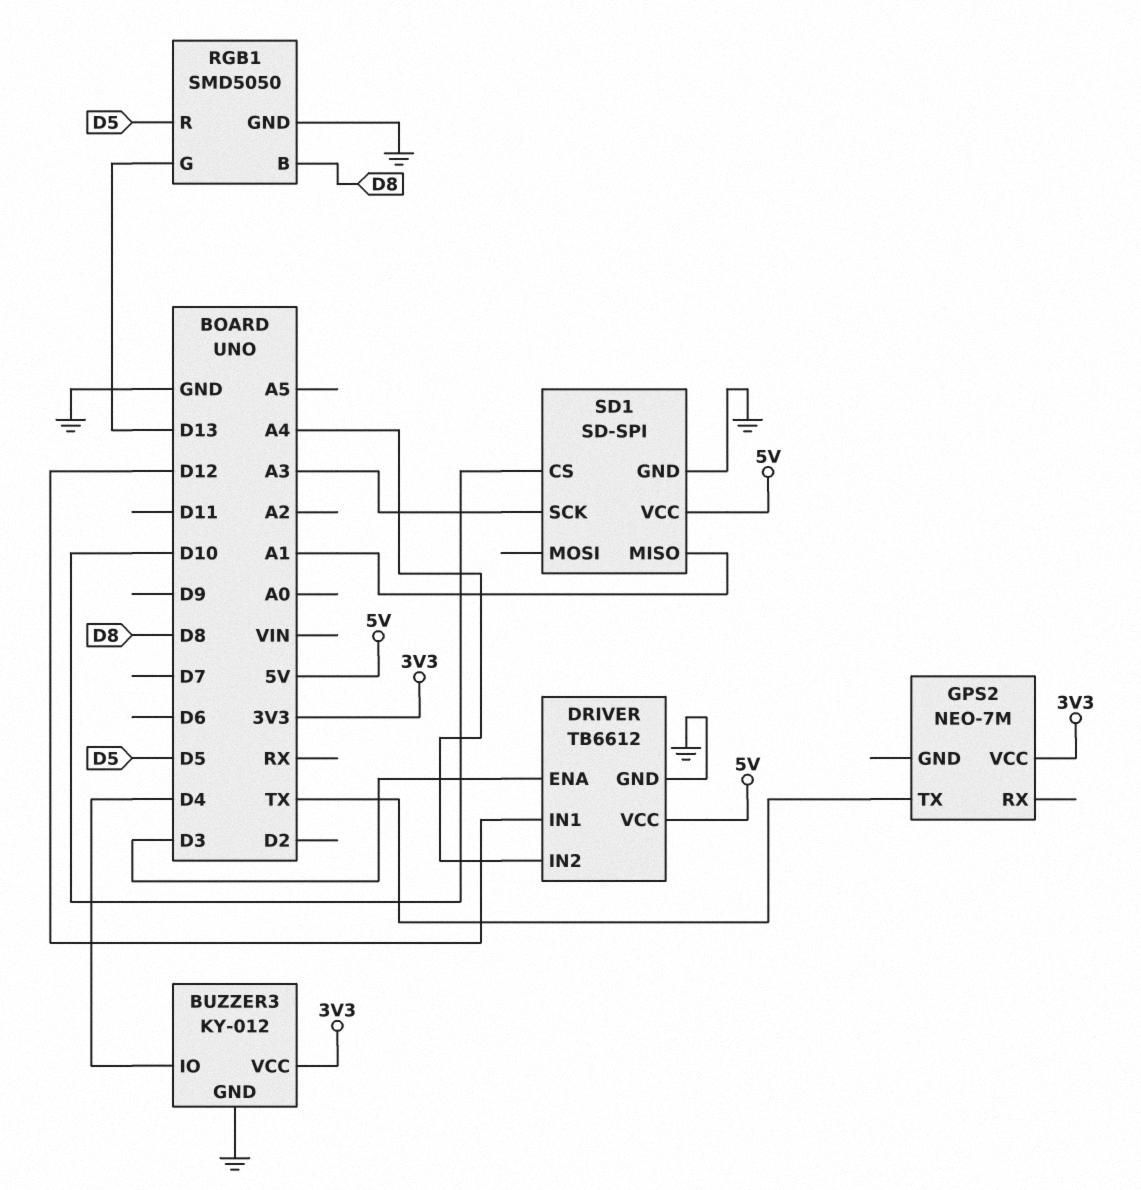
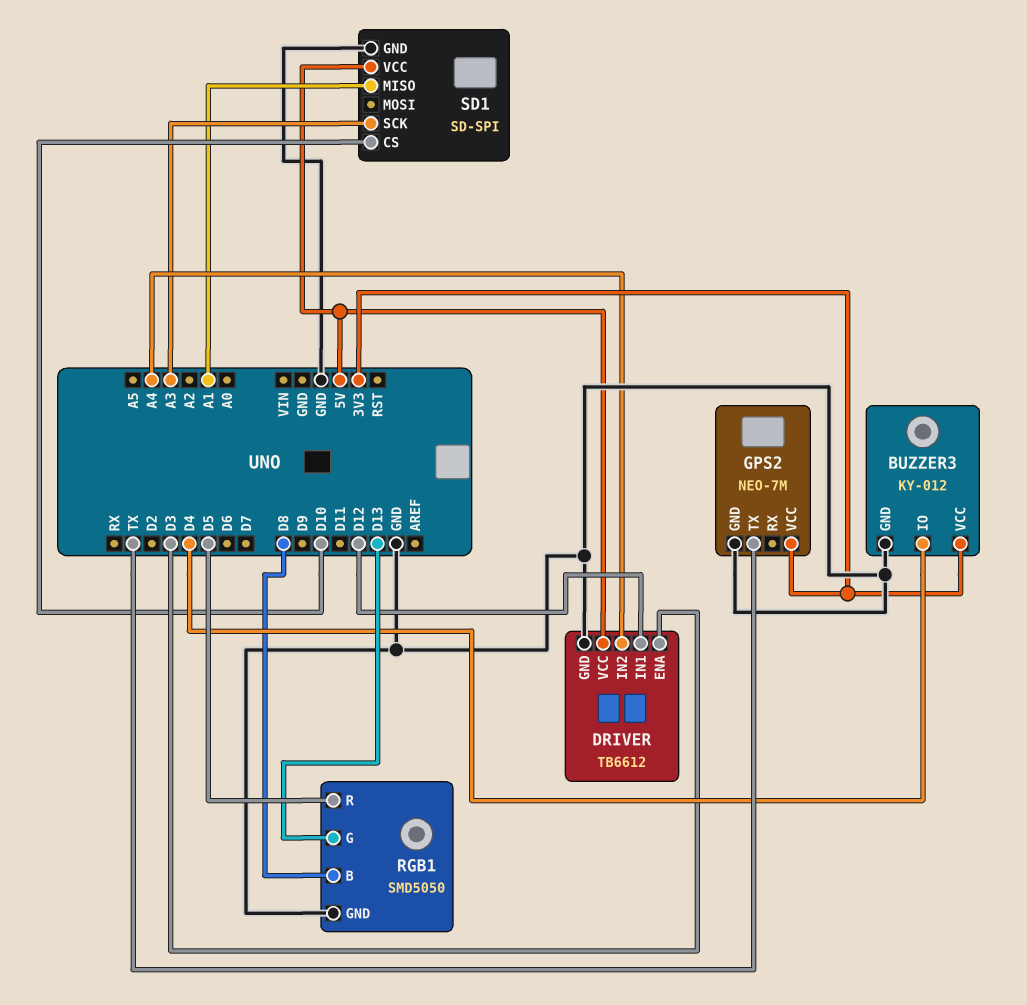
GPS2 pin GND: none -> GND

